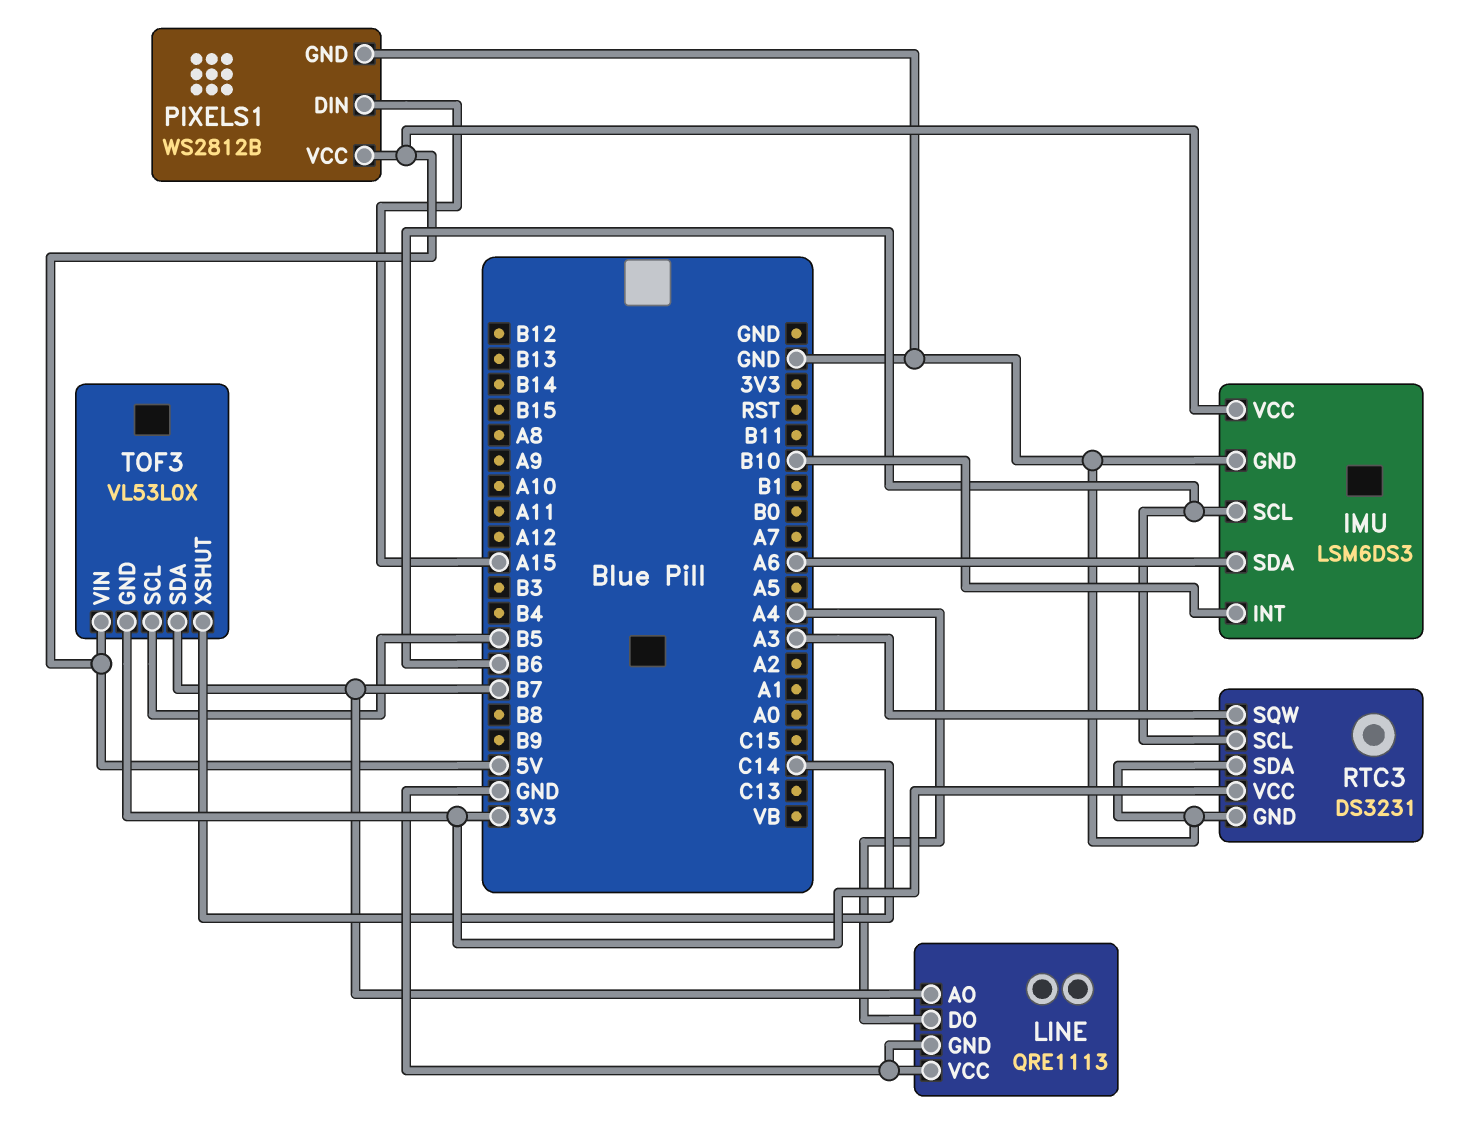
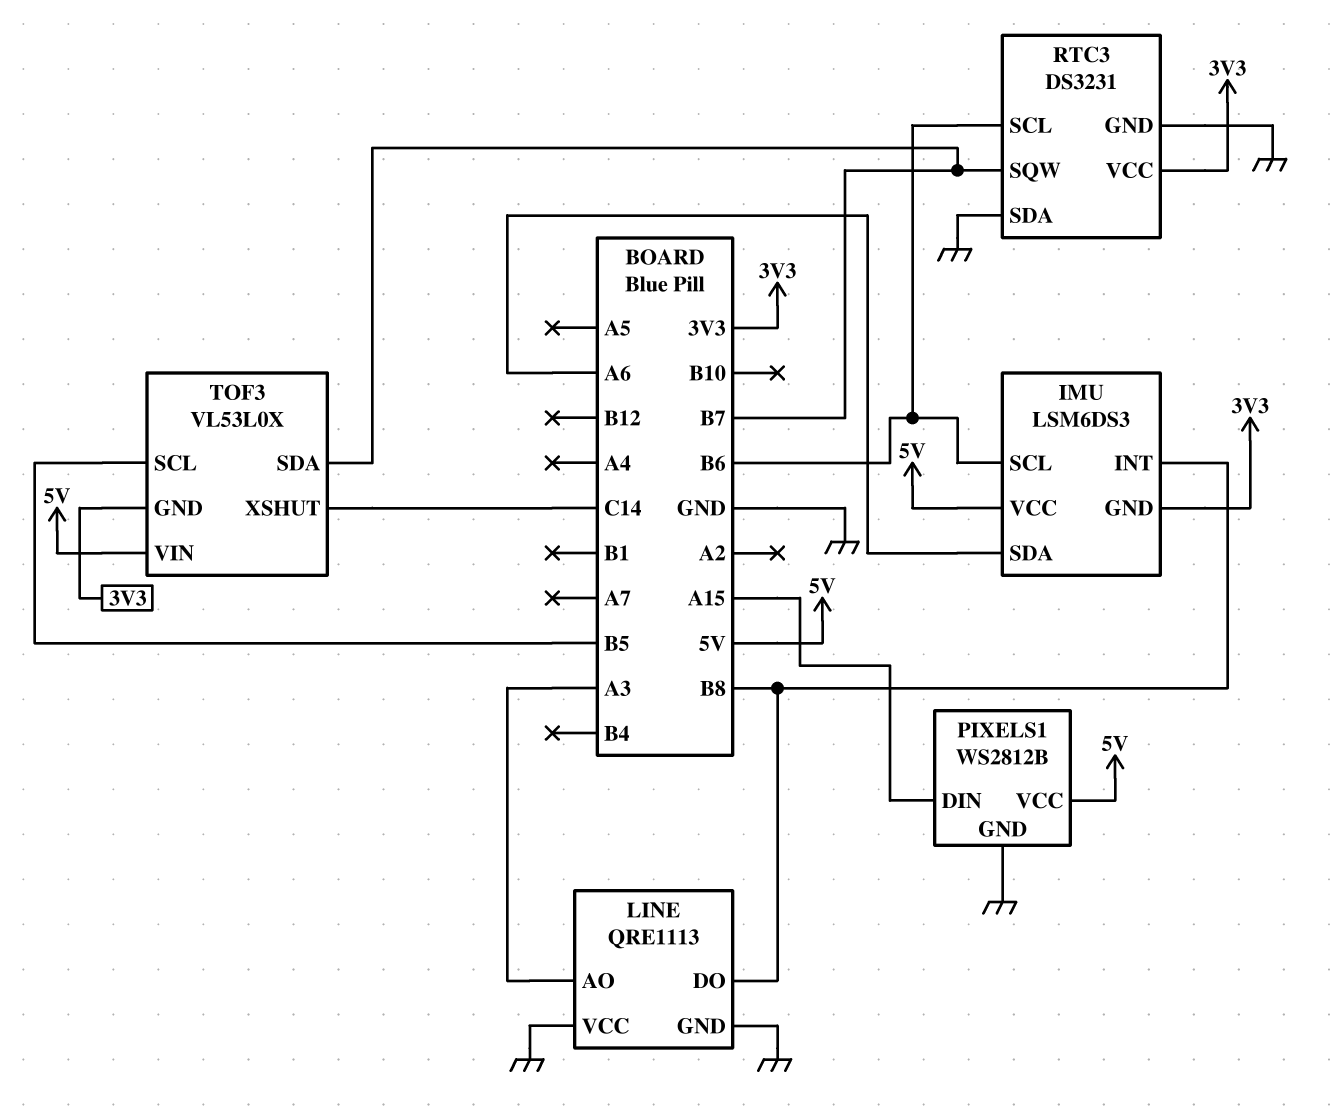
IMU pin GND: GND -> 3V3
IMU pin INT: B10 -> B8
LINE pin AO: B7 -> A3
LINE pin DO: A4 -> B8
RTC3 pin SQW: A3 -> B7

